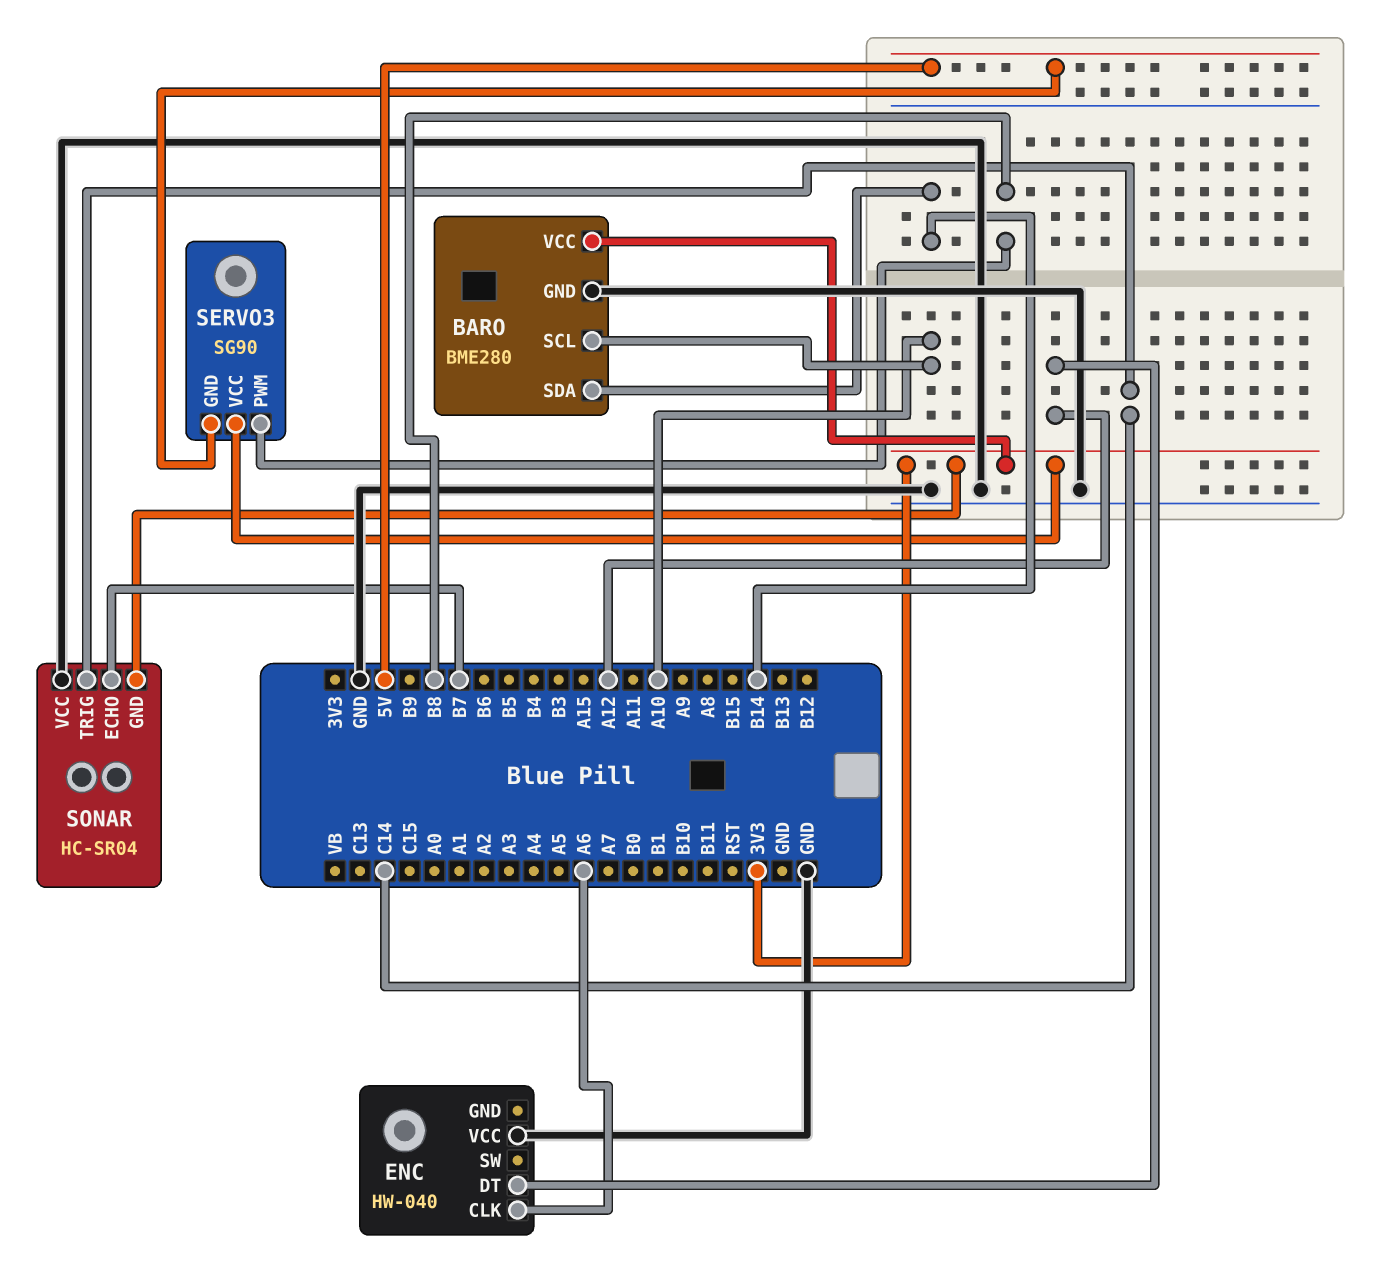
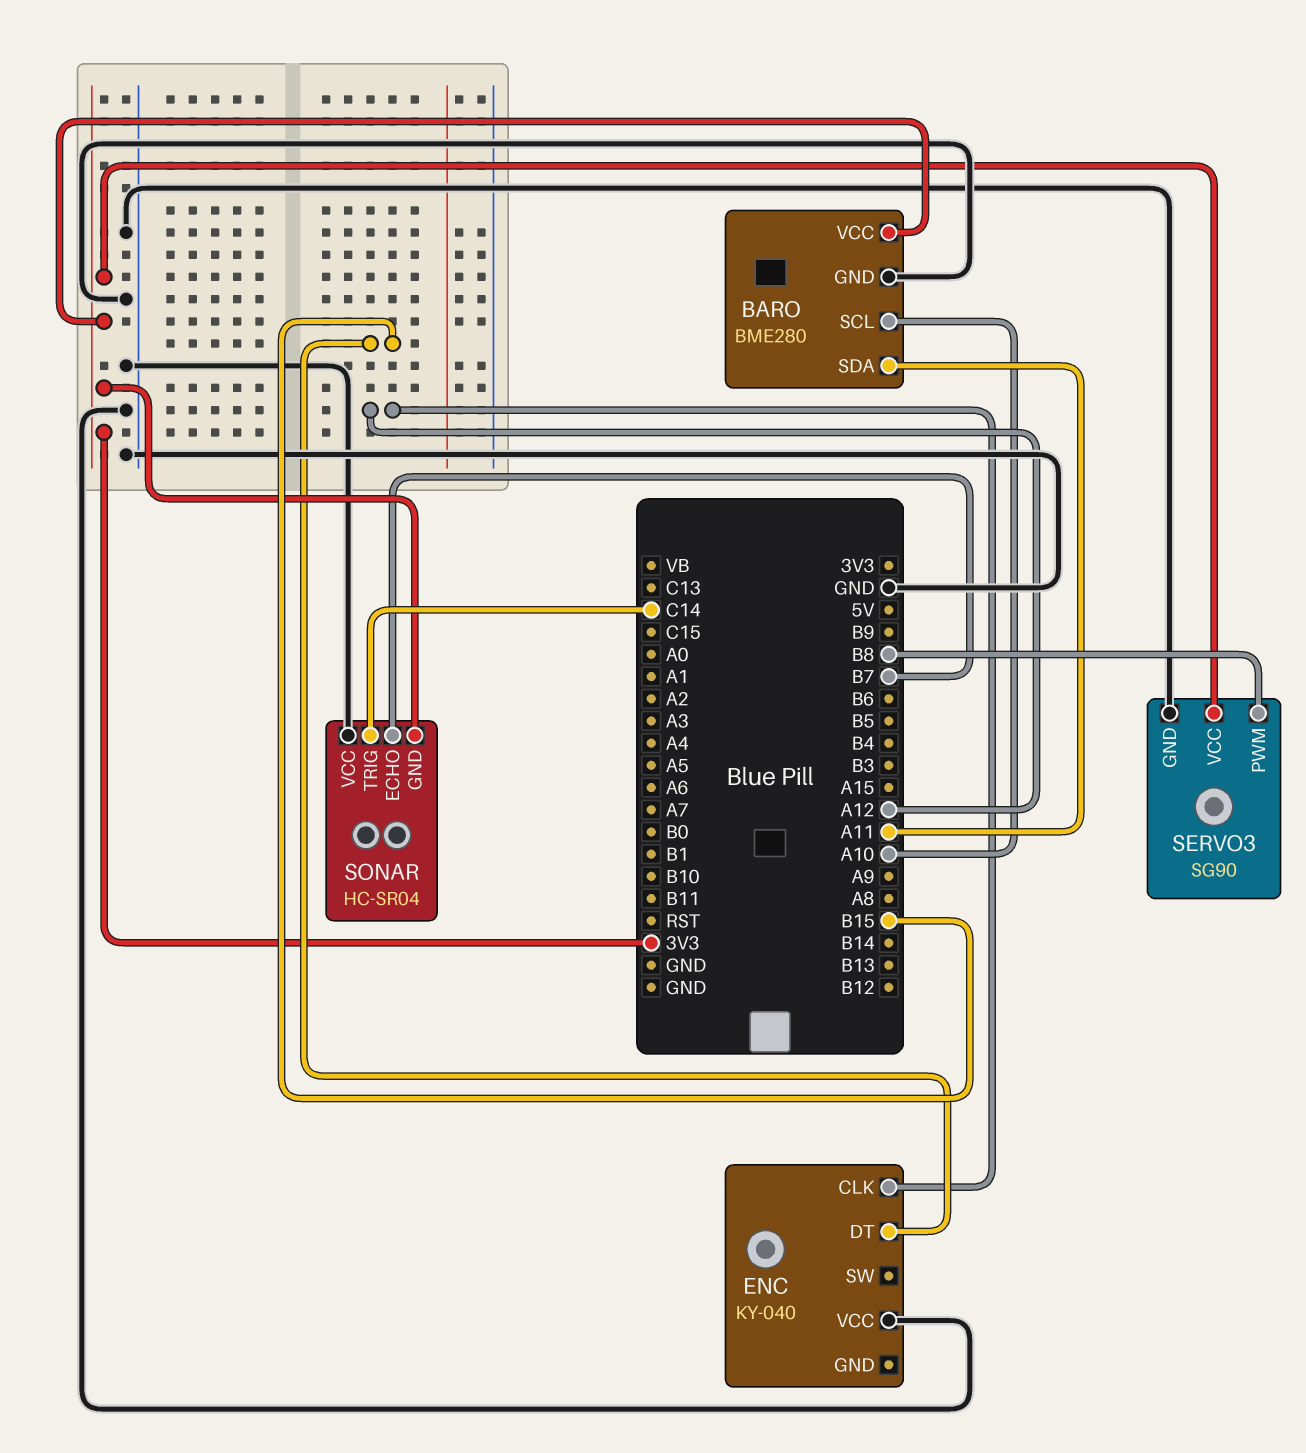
BARO pin SDA: B14 -> A11
ENC: HW-040 -> KY-040
ENC pin CLK: A6 -> A12
ENC pin DT: A12 -> B15
SERVO3 pin GND: 5V -> GND

